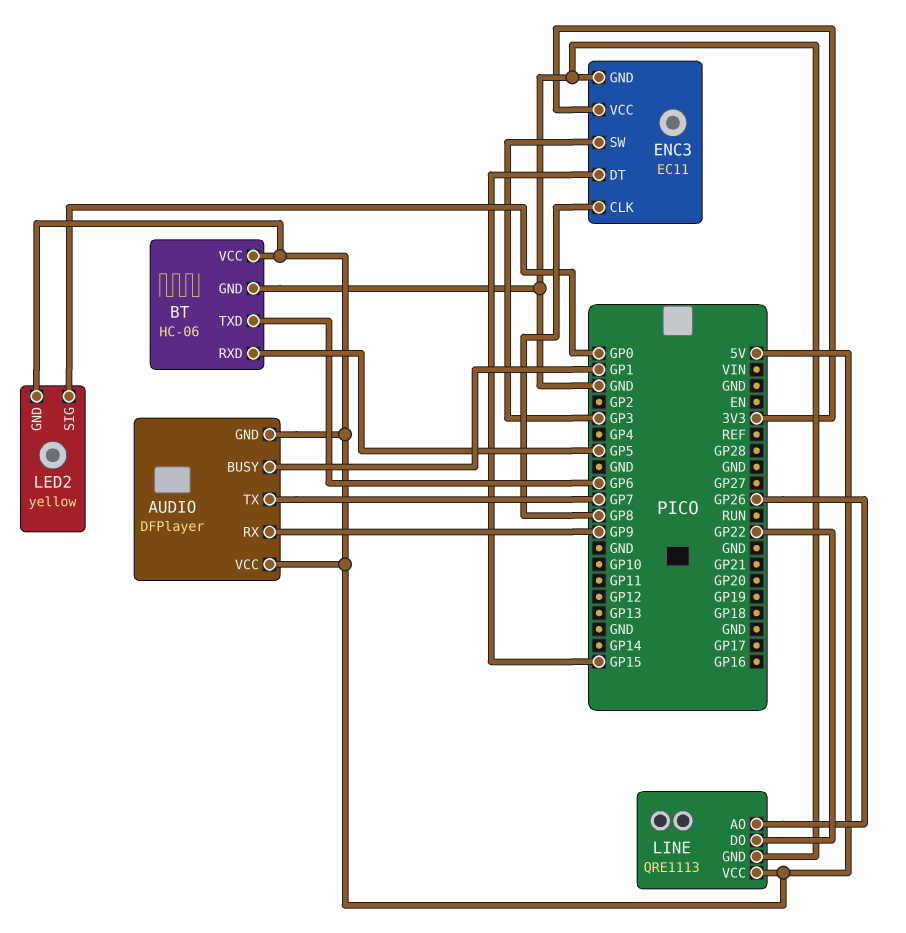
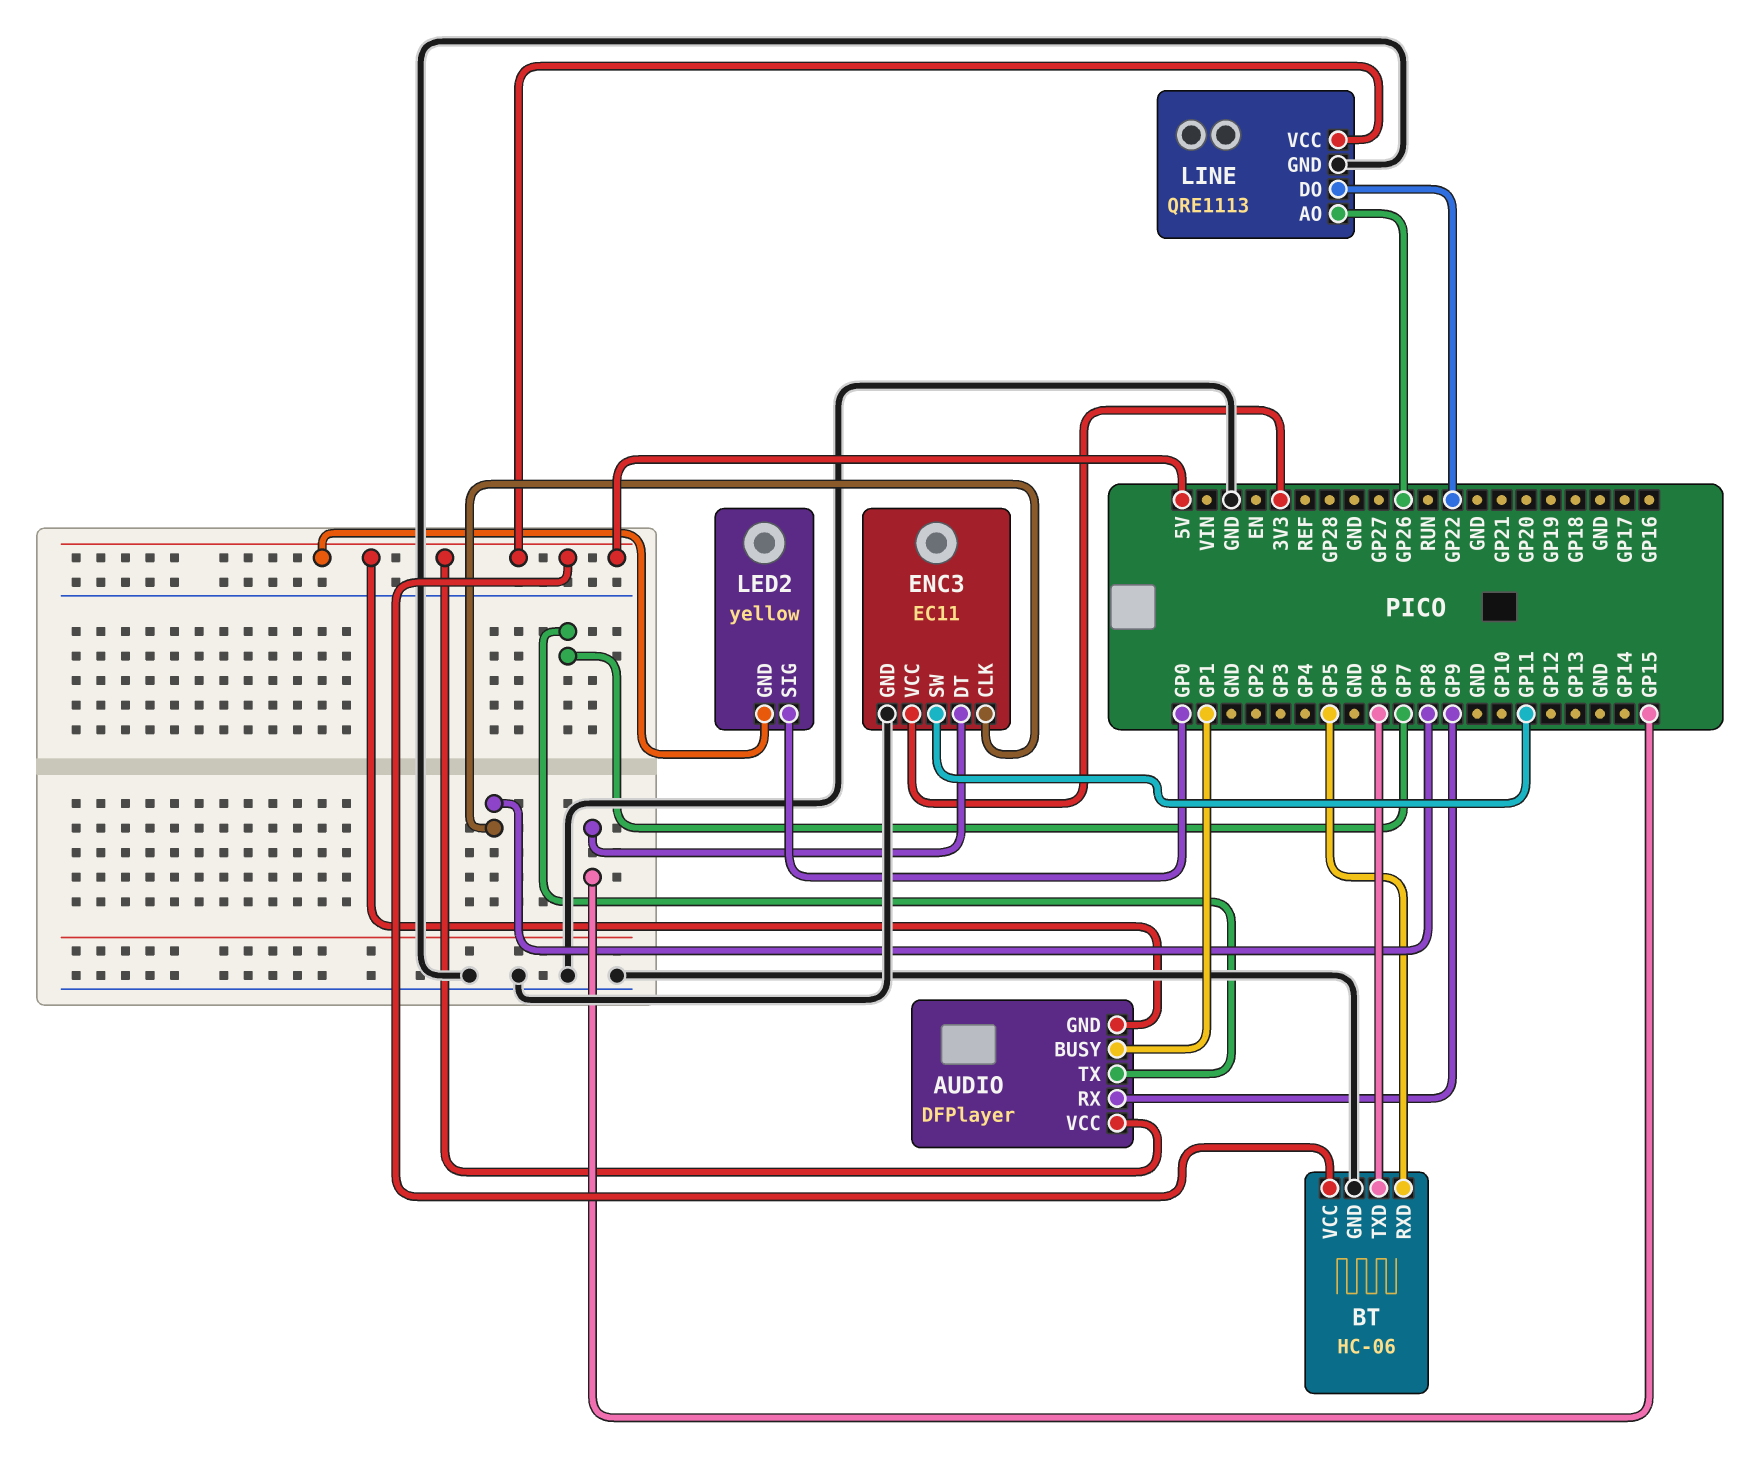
ENC3 pin SW: GP3 -> GP11

